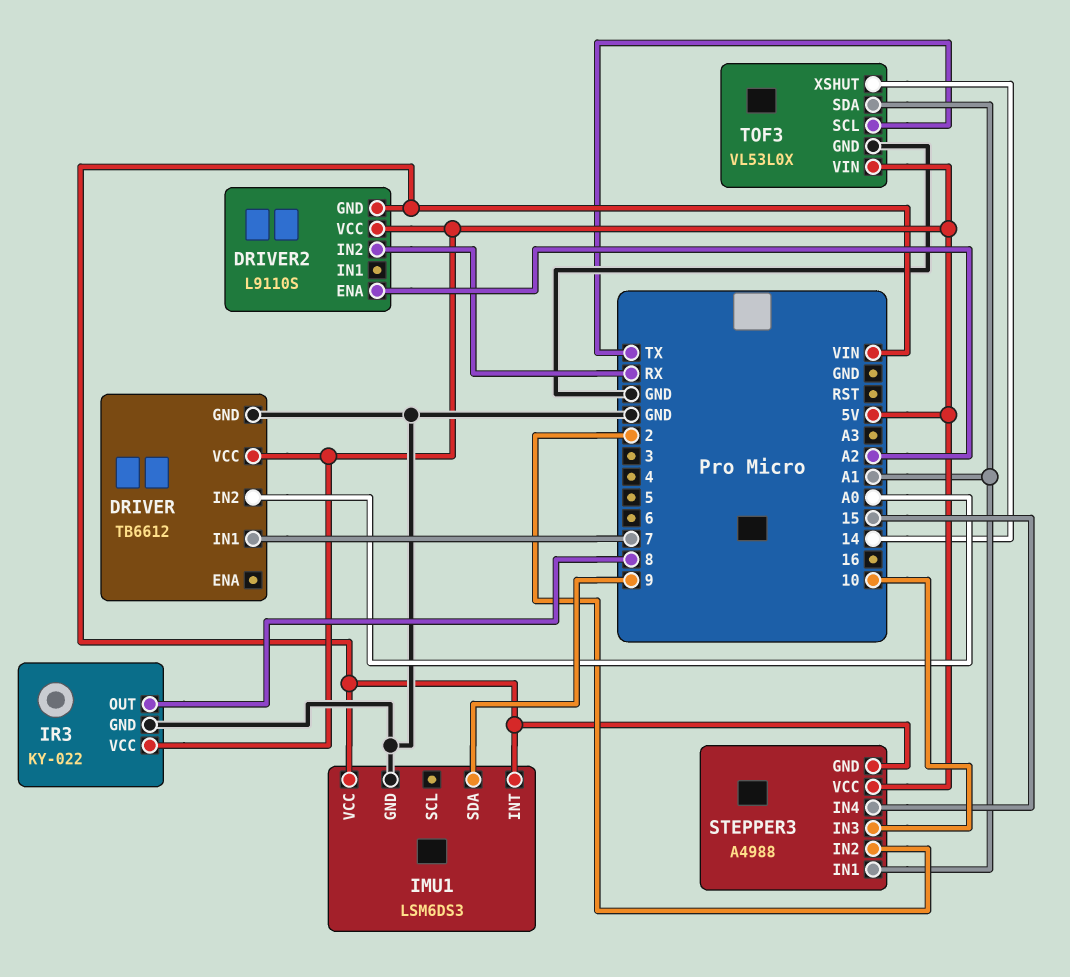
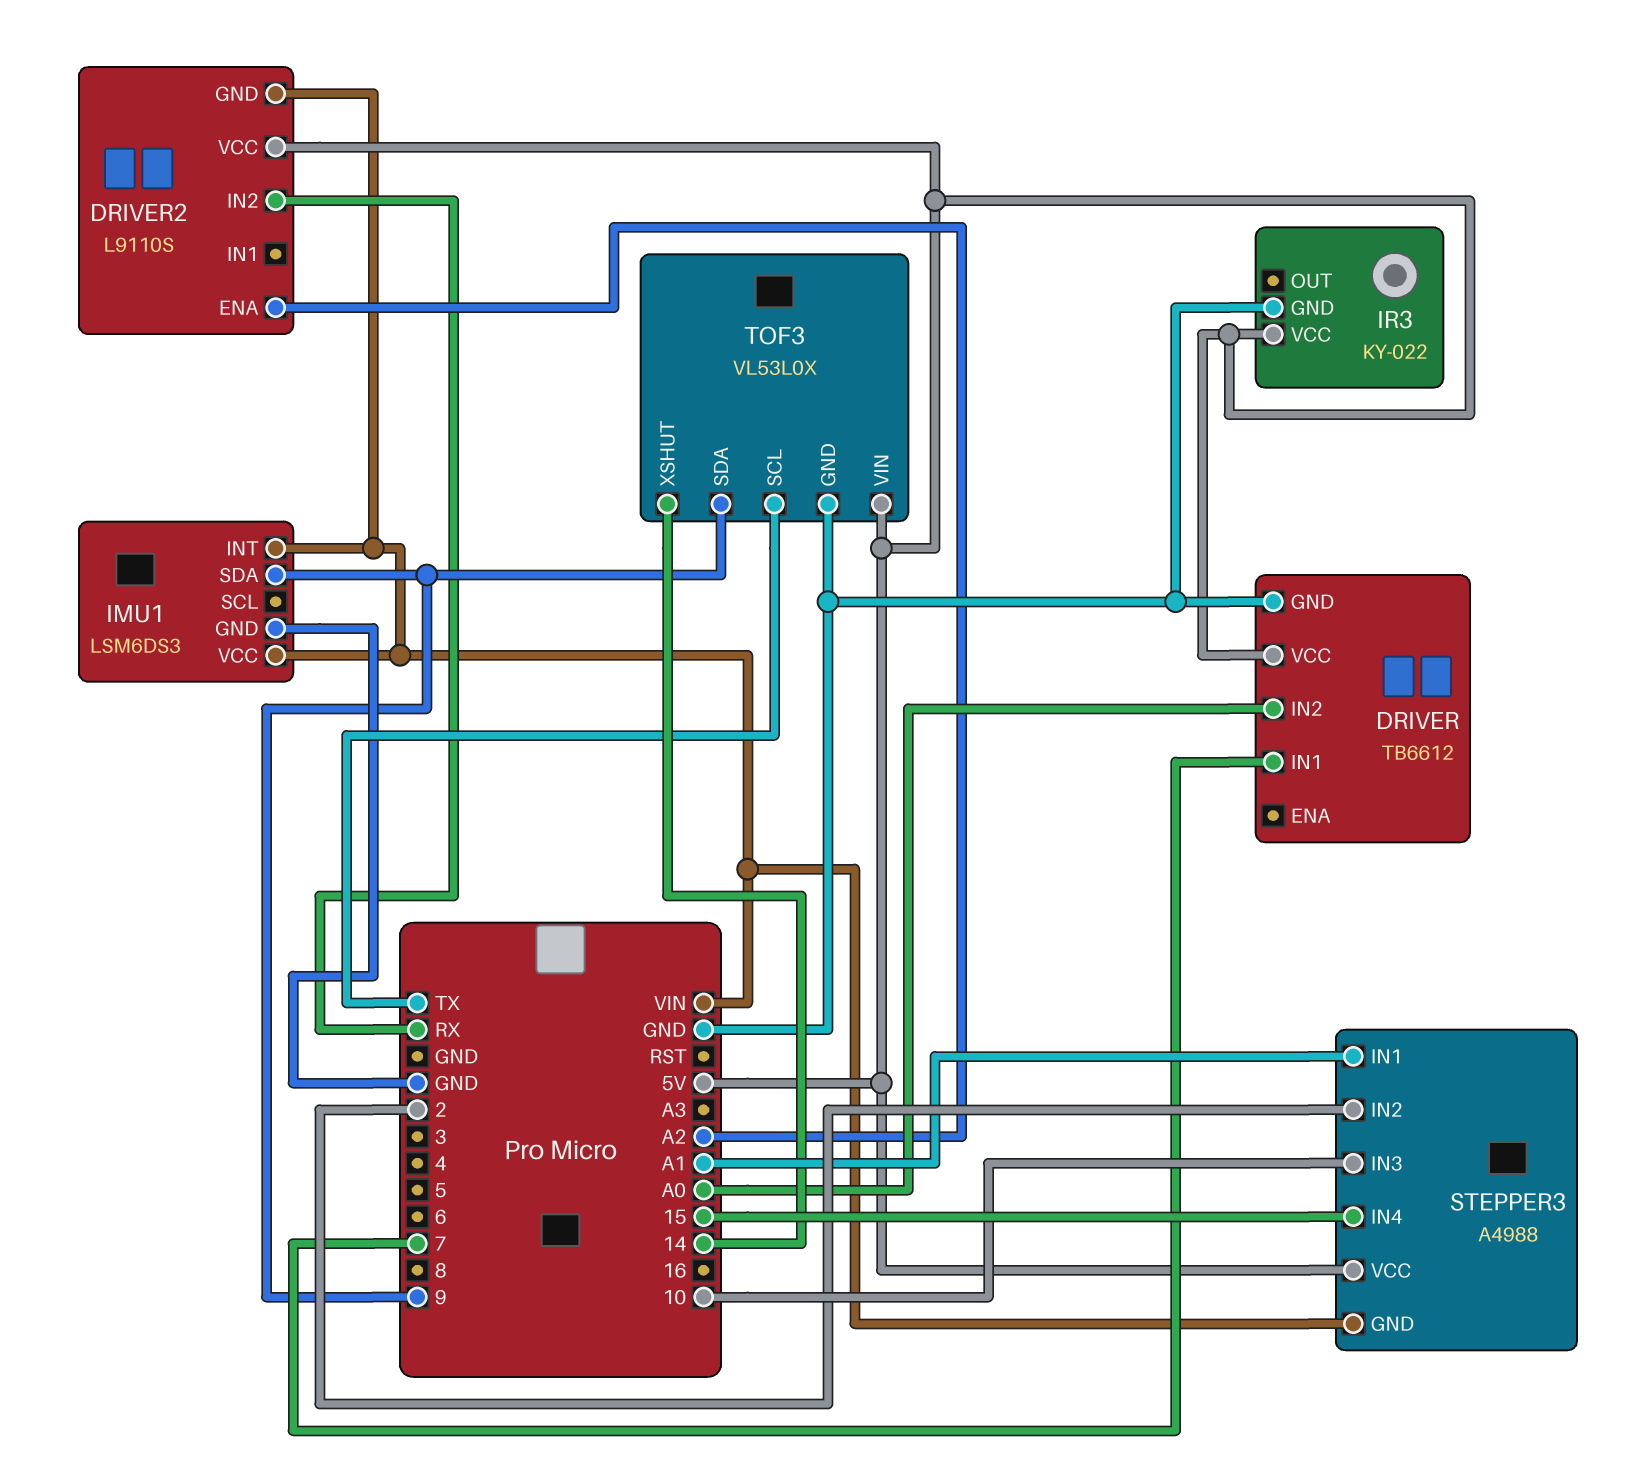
IR3 pin OUT: 8 -> none
TOF3 pin SDA: A1 -> 9

